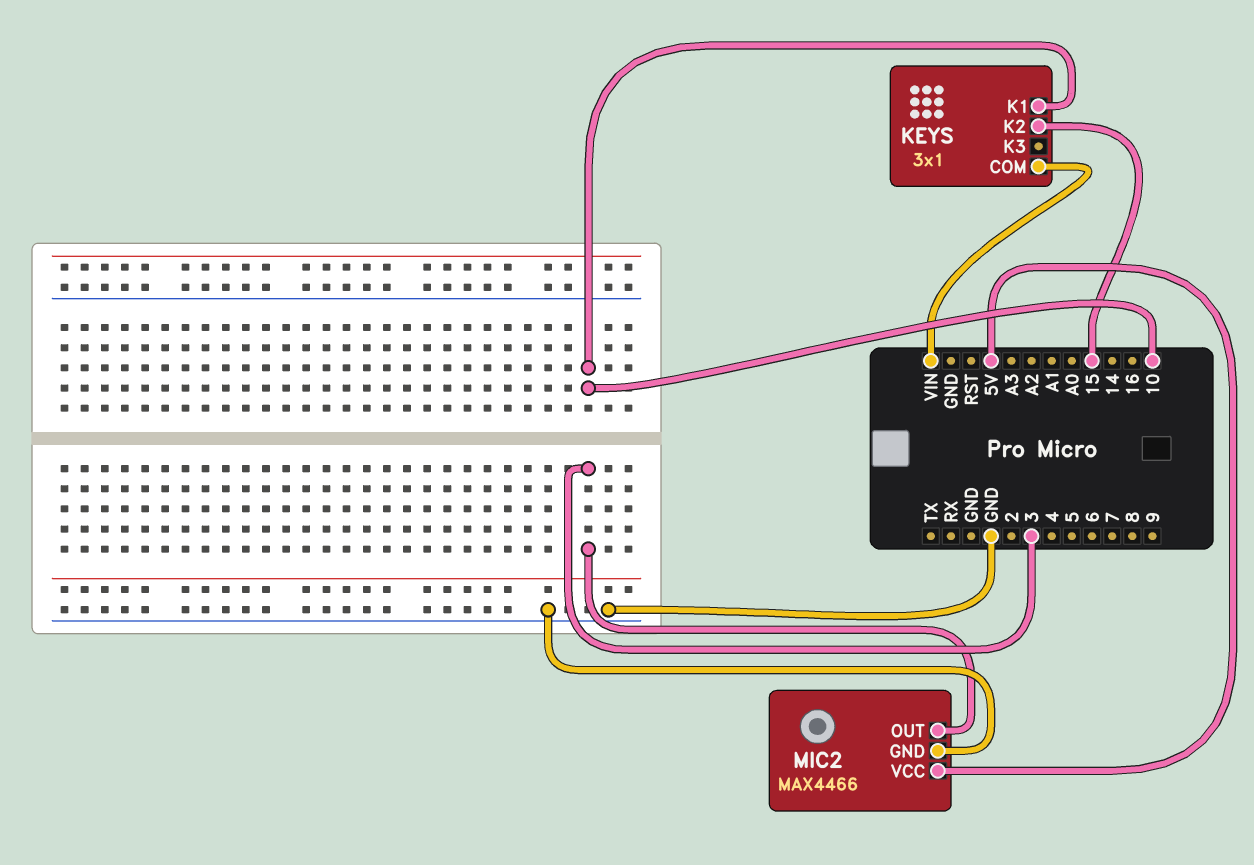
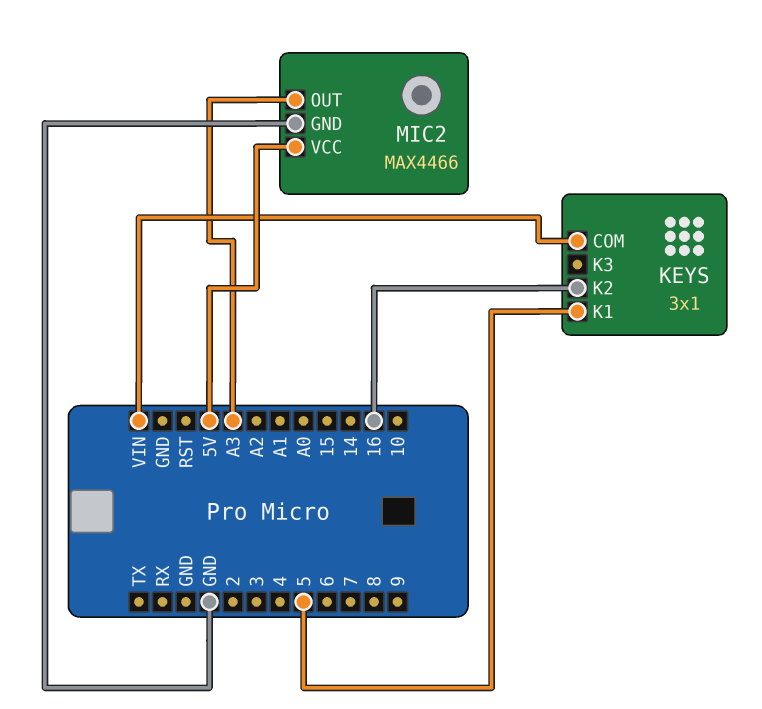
KEYS pin K1: 10 -> 5
KEYS pin K2: 15 -> 16
MIC2 pin OUT: 3 -> A3

